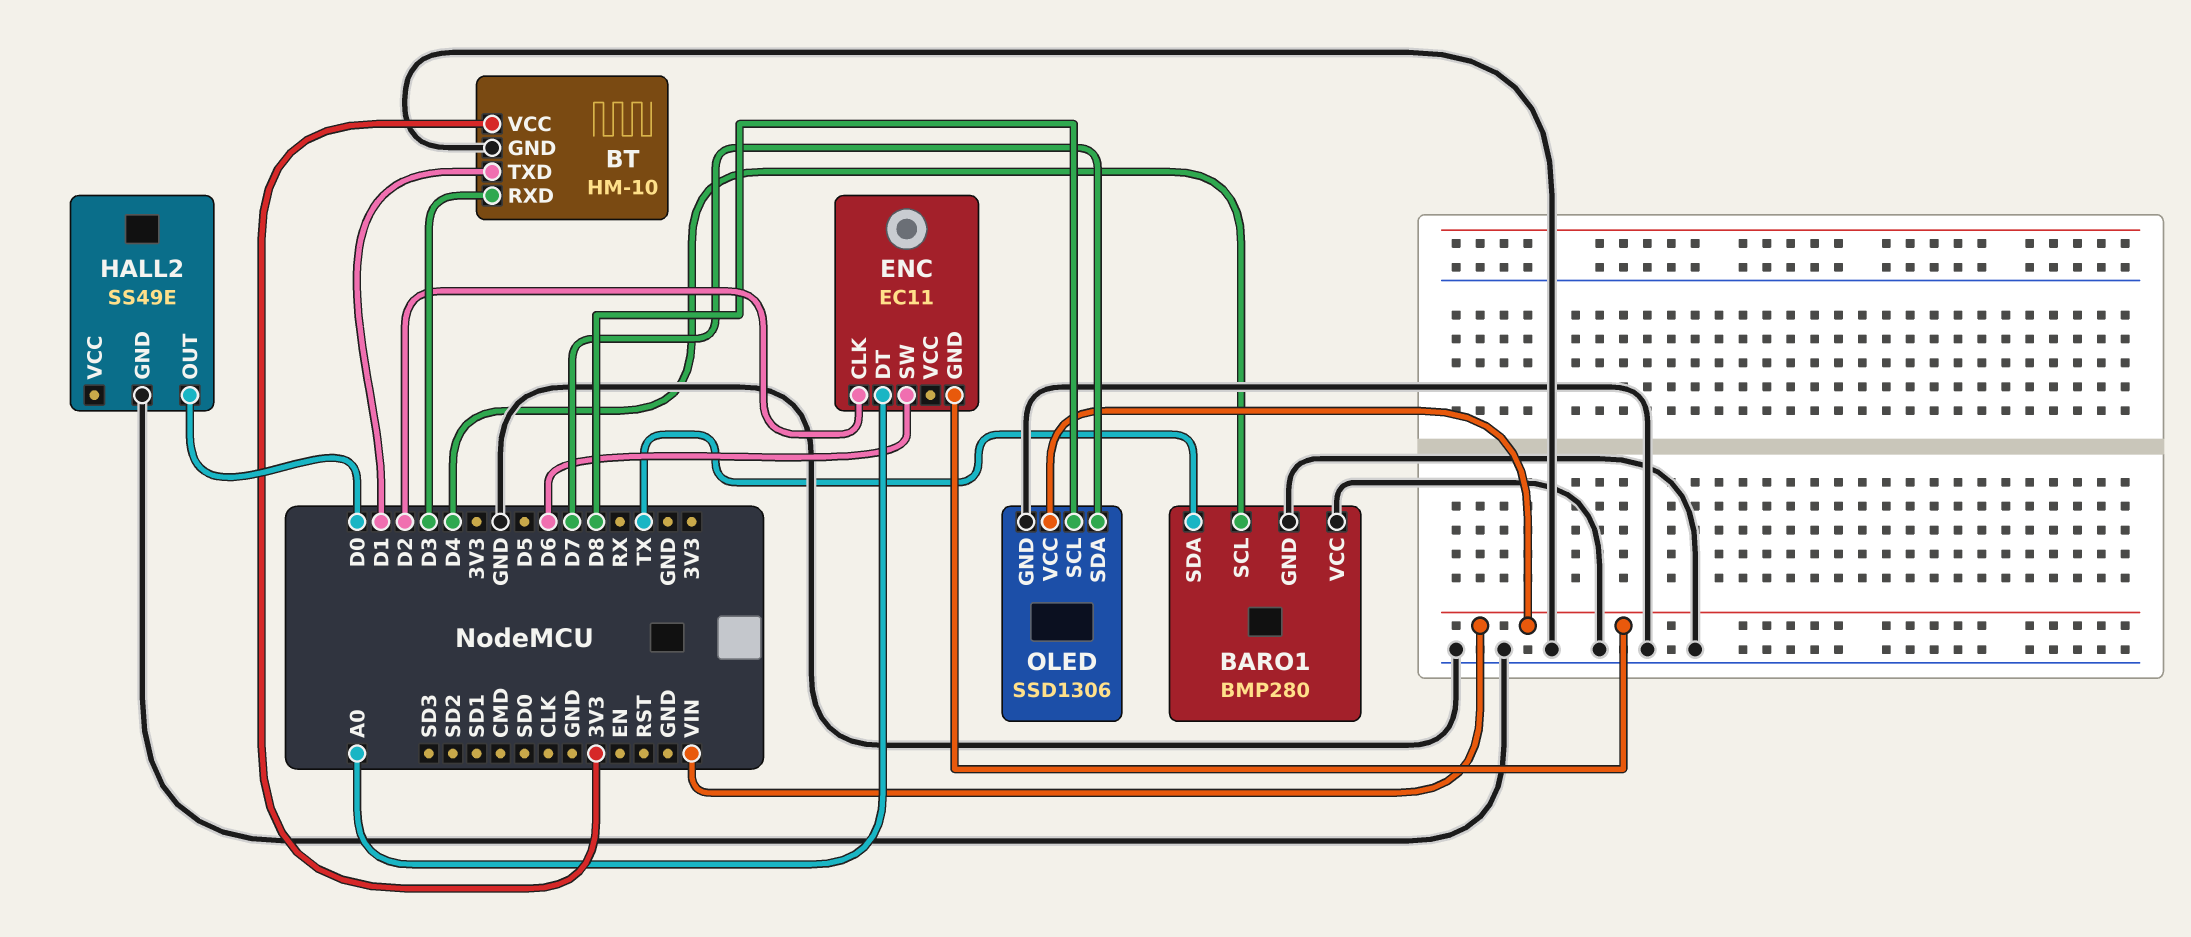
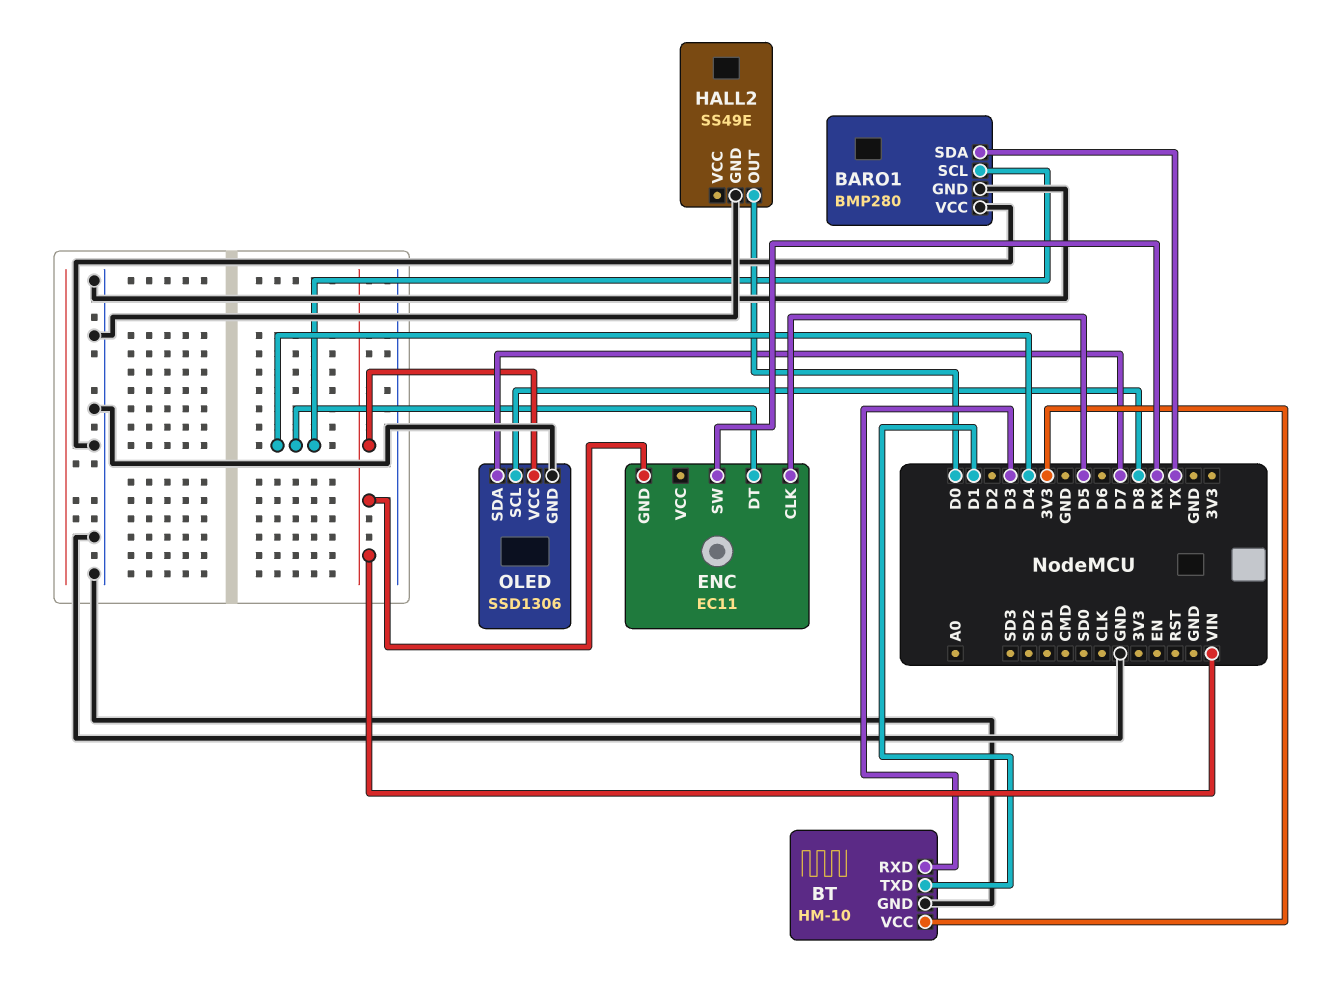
ENC pin CLK: D2 -> D5
ENC pin DT: A0 -> D4
ENC pin SW: D6 -> RX

